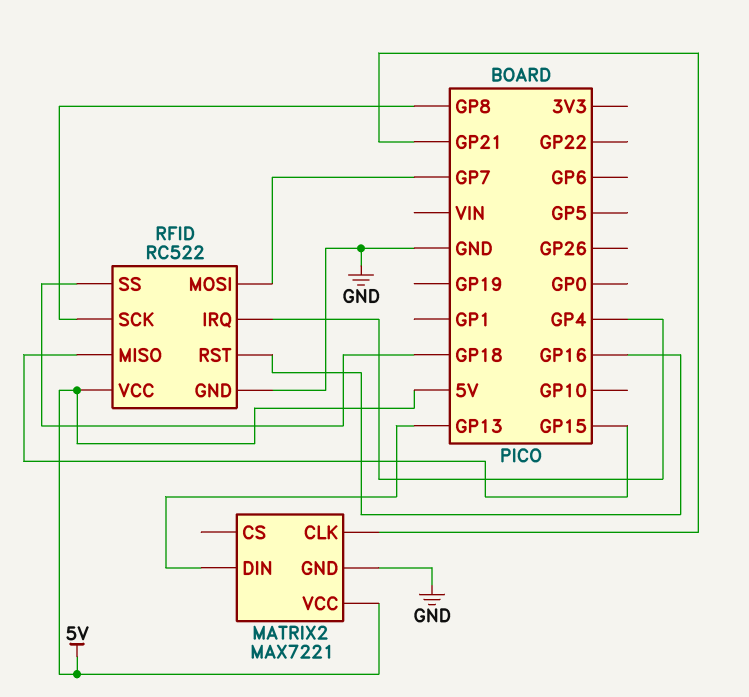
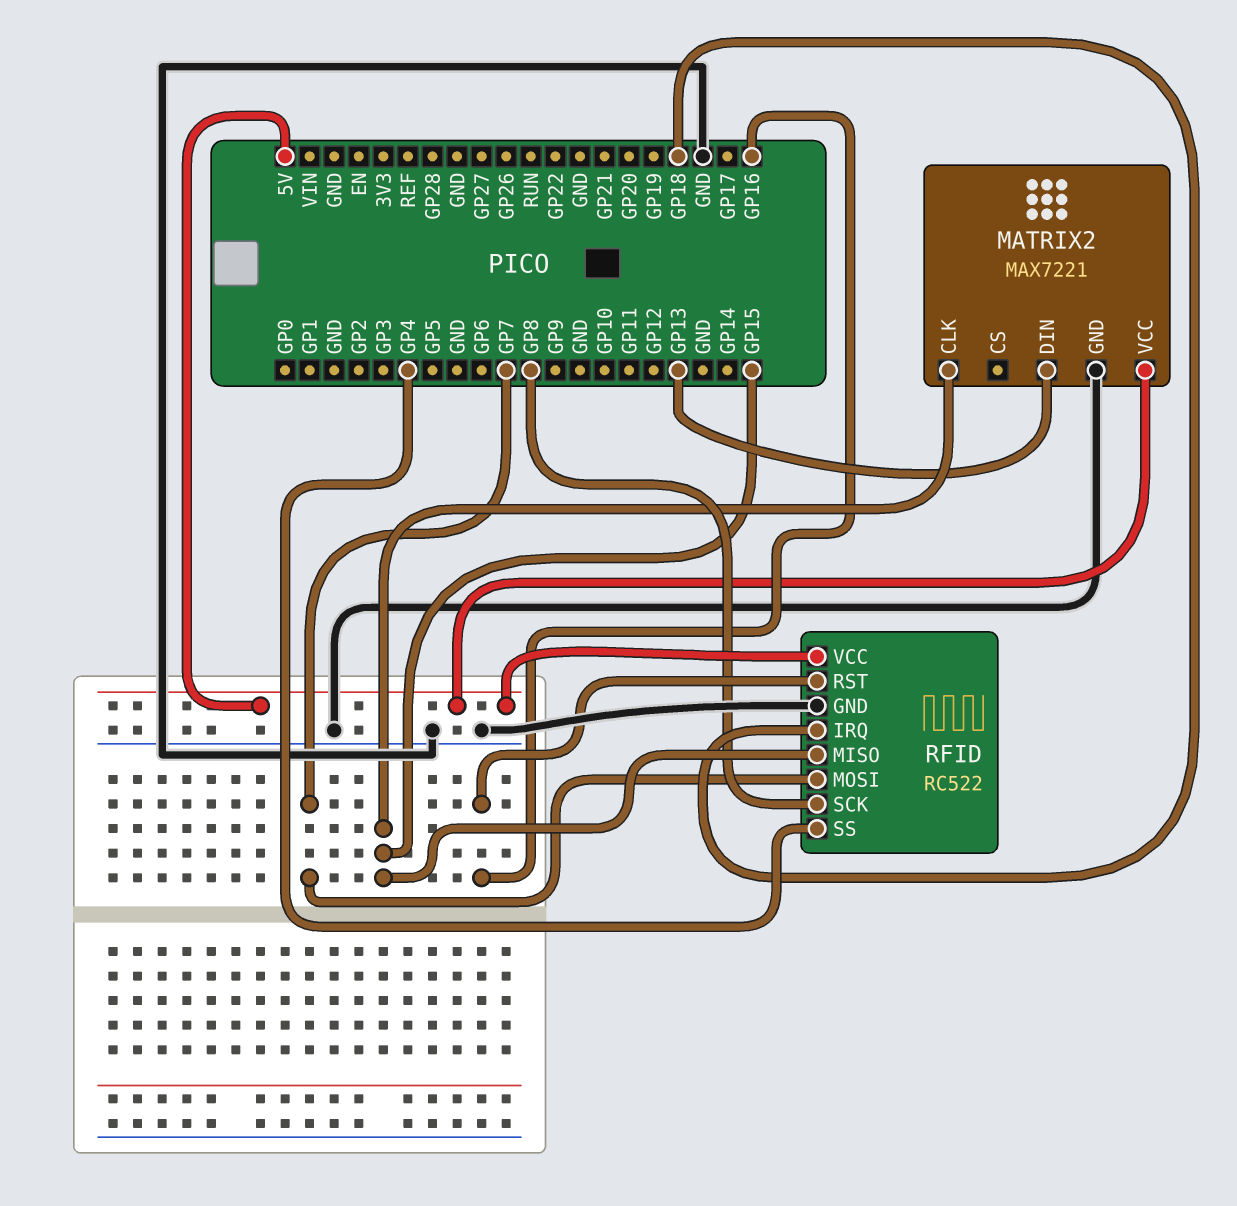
MATRIX2 pin CLK: GP21 -> GP15
RFID pin IRQ: GP4 -> GP18
RFID pin SS: GP18 -> GP4

